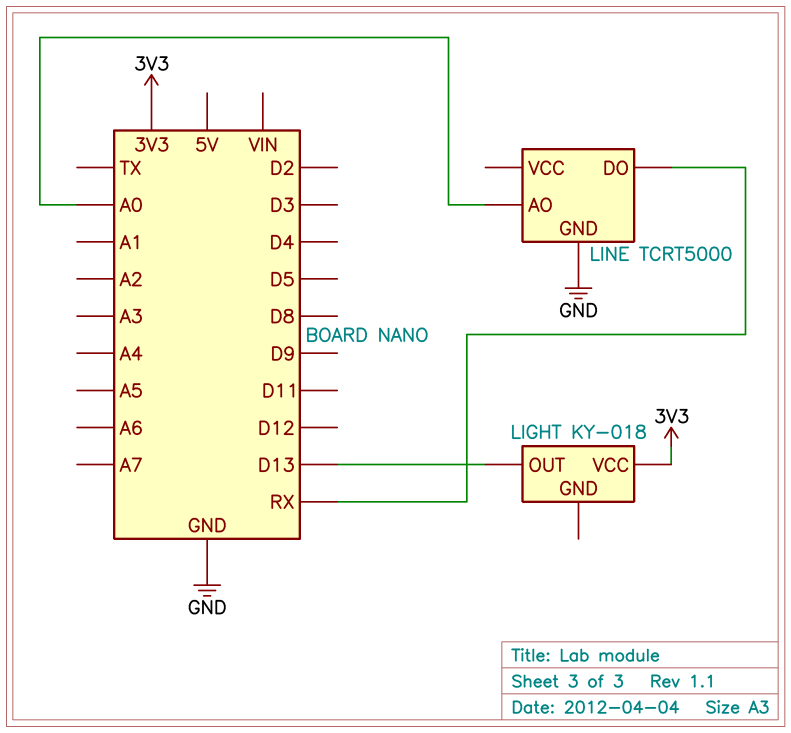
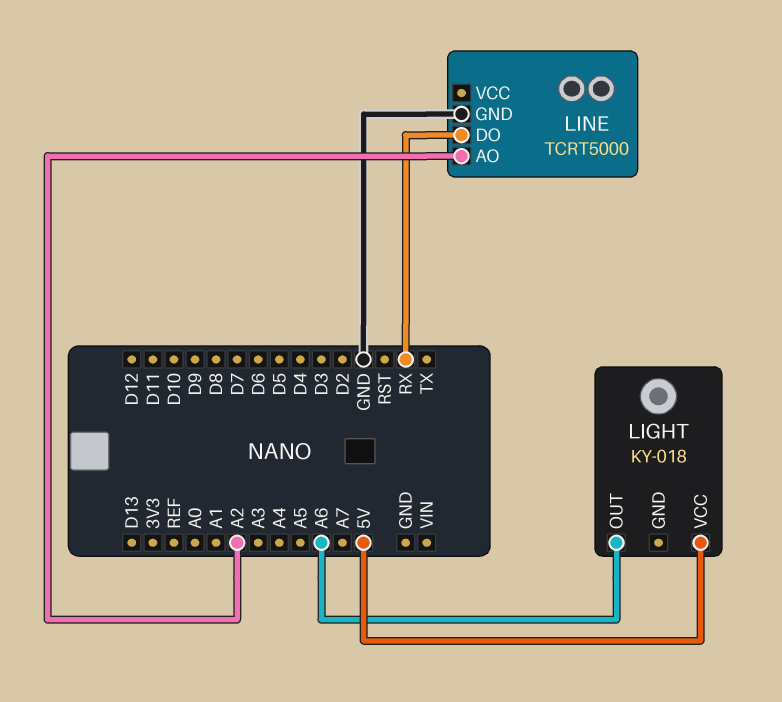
LIGHT pin OUT: D13 -> A6
LIGHT pin VCC: 3V3 -> 5V
LINE pin AO: A0 -> A2

